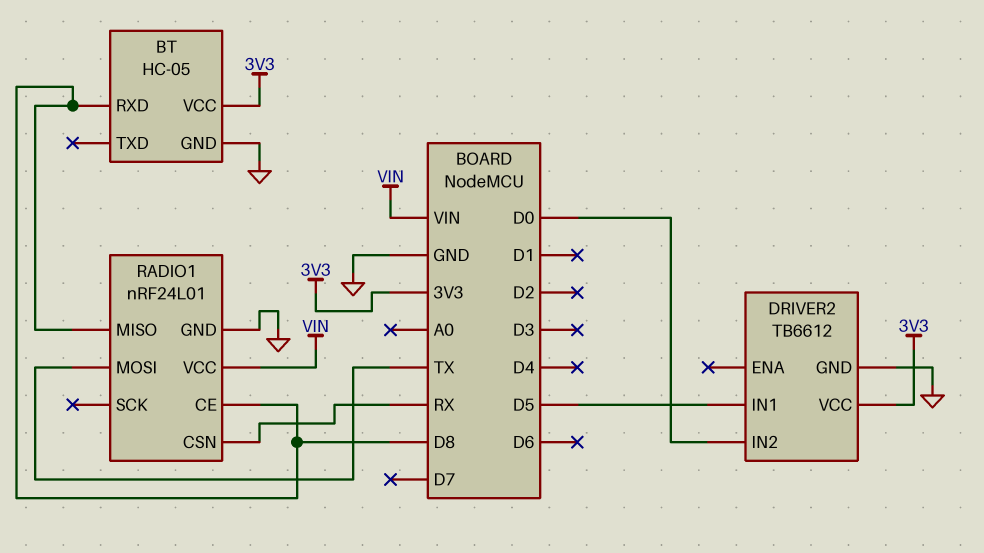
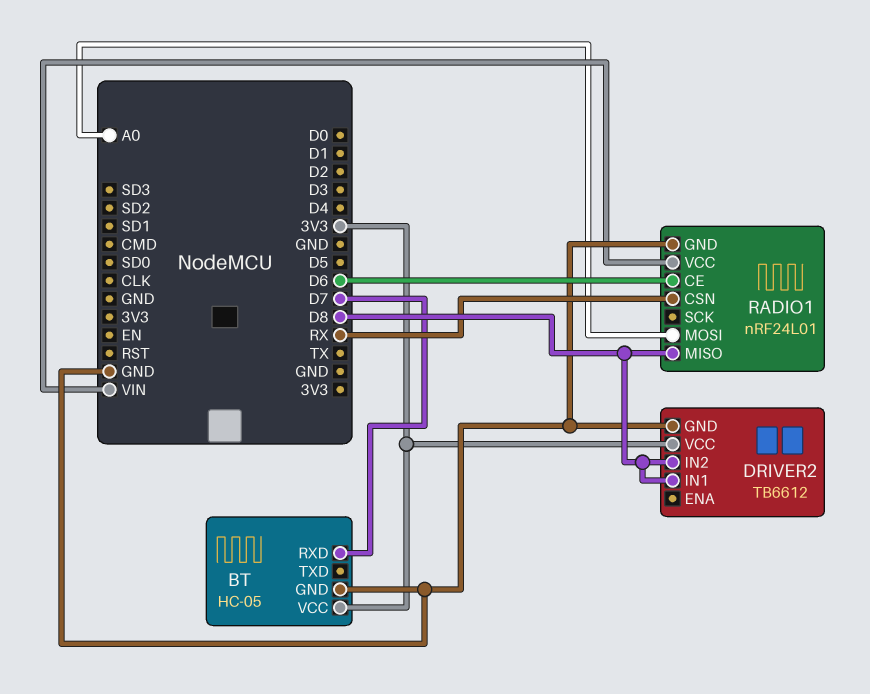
BT pin RXD: D8 -> D7
DRIVER2 pin IN1: D5 -> D8
DRIVER2 pin IN2: D0 -> D8
RADIO1 pin CE: D8 -> D6
RADIO1 pin MOSI: TX -> A0

